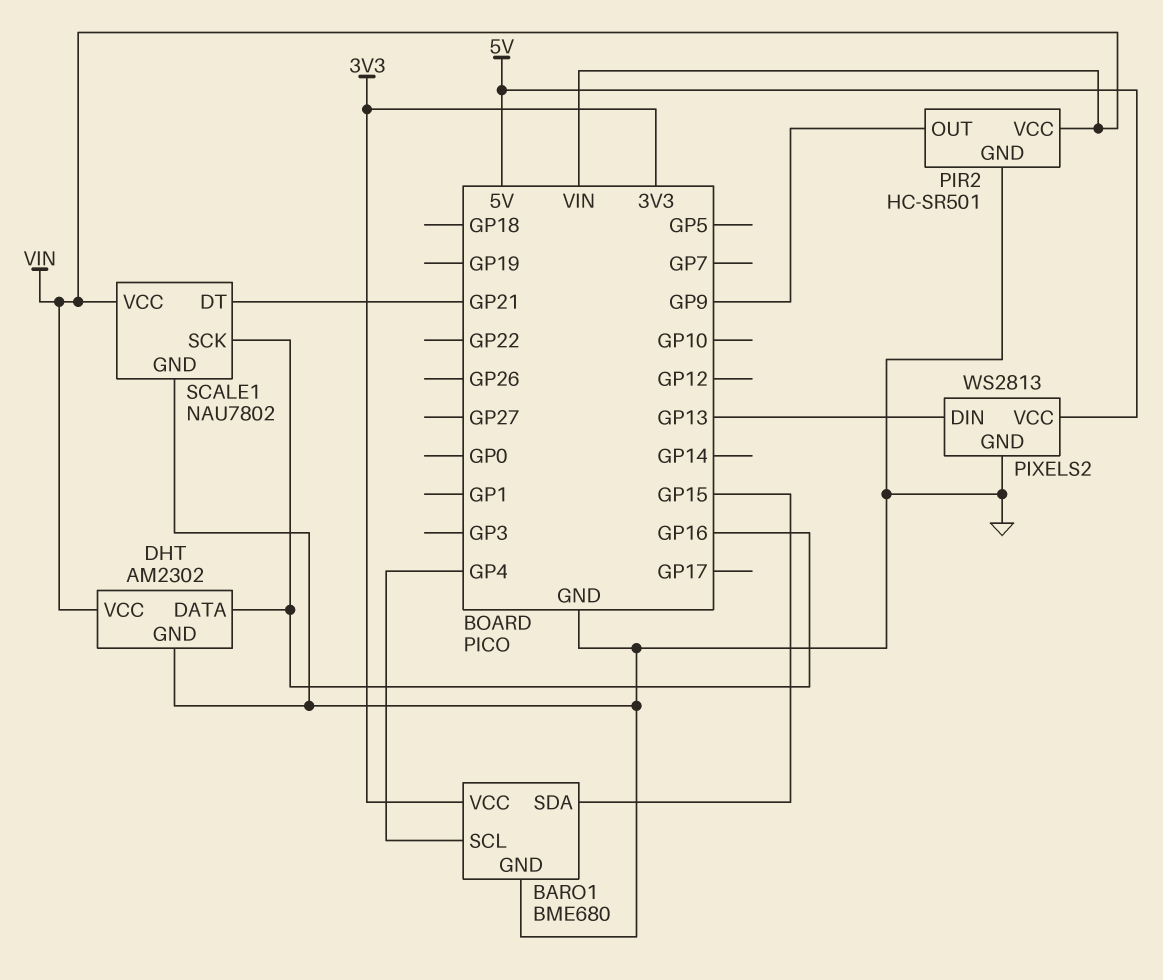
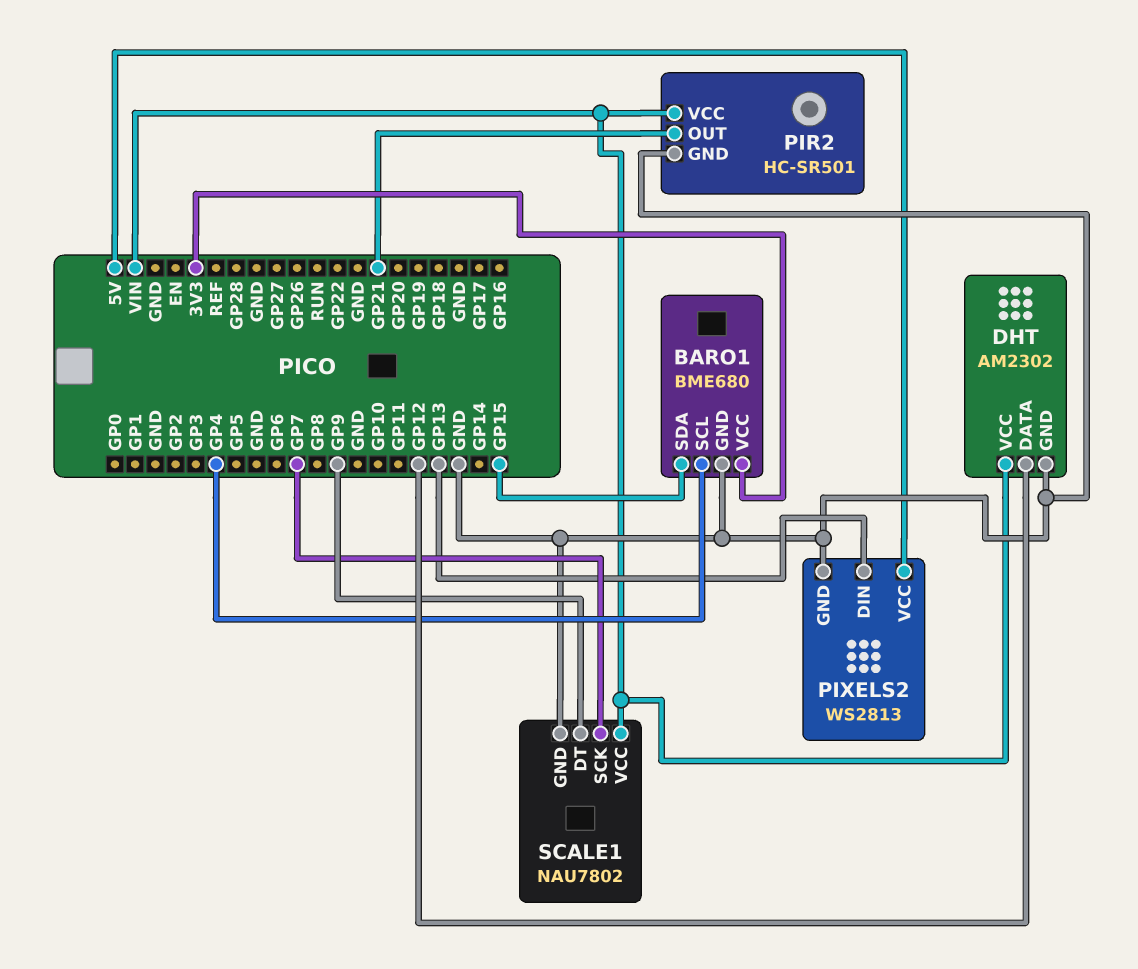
DHT pin DATA: GP16 -> GP12
PIR2 pin OUT: GP9 -> GP21
SCALE1 pin DT: GP21 -> GP9
SCALE1 pin SCK: GP16 -> GP7

